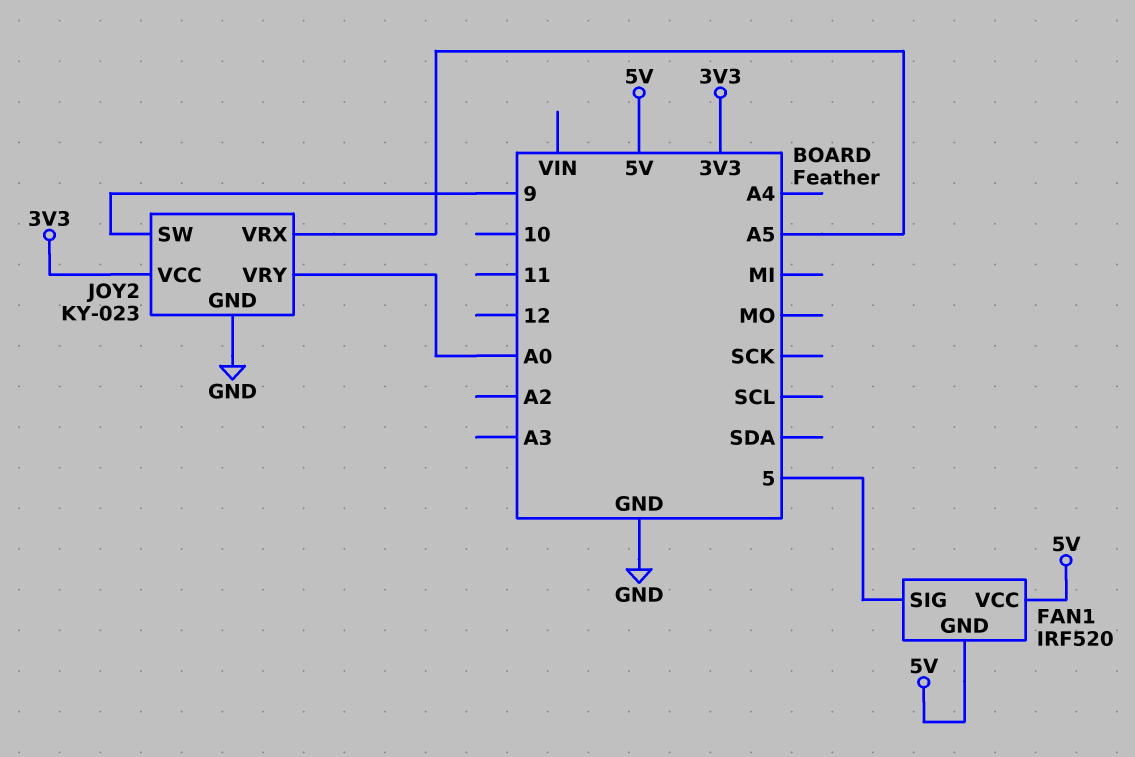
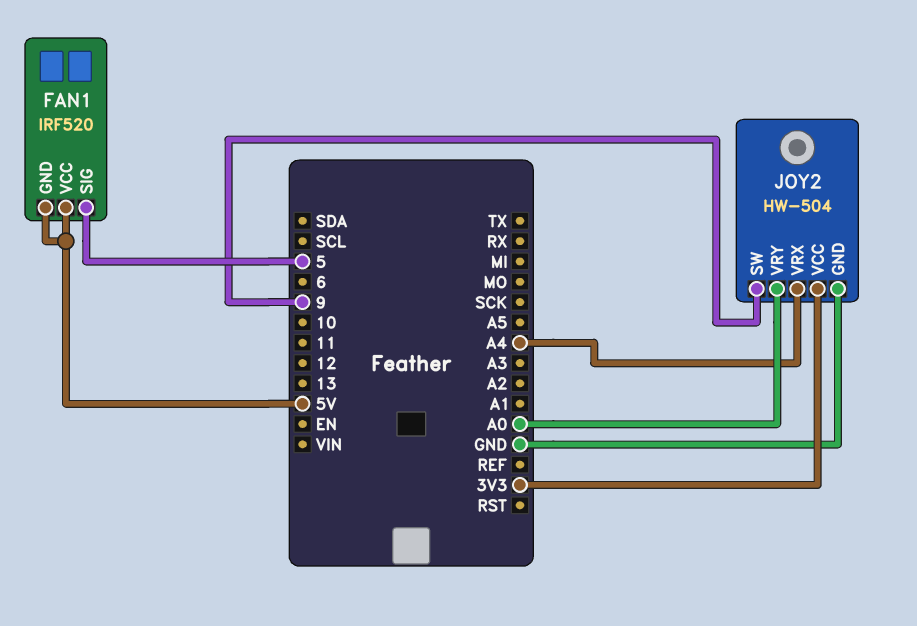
JOY2: KY-023 -> HW-504
JOY2 pin VRX: A5 -> A4

